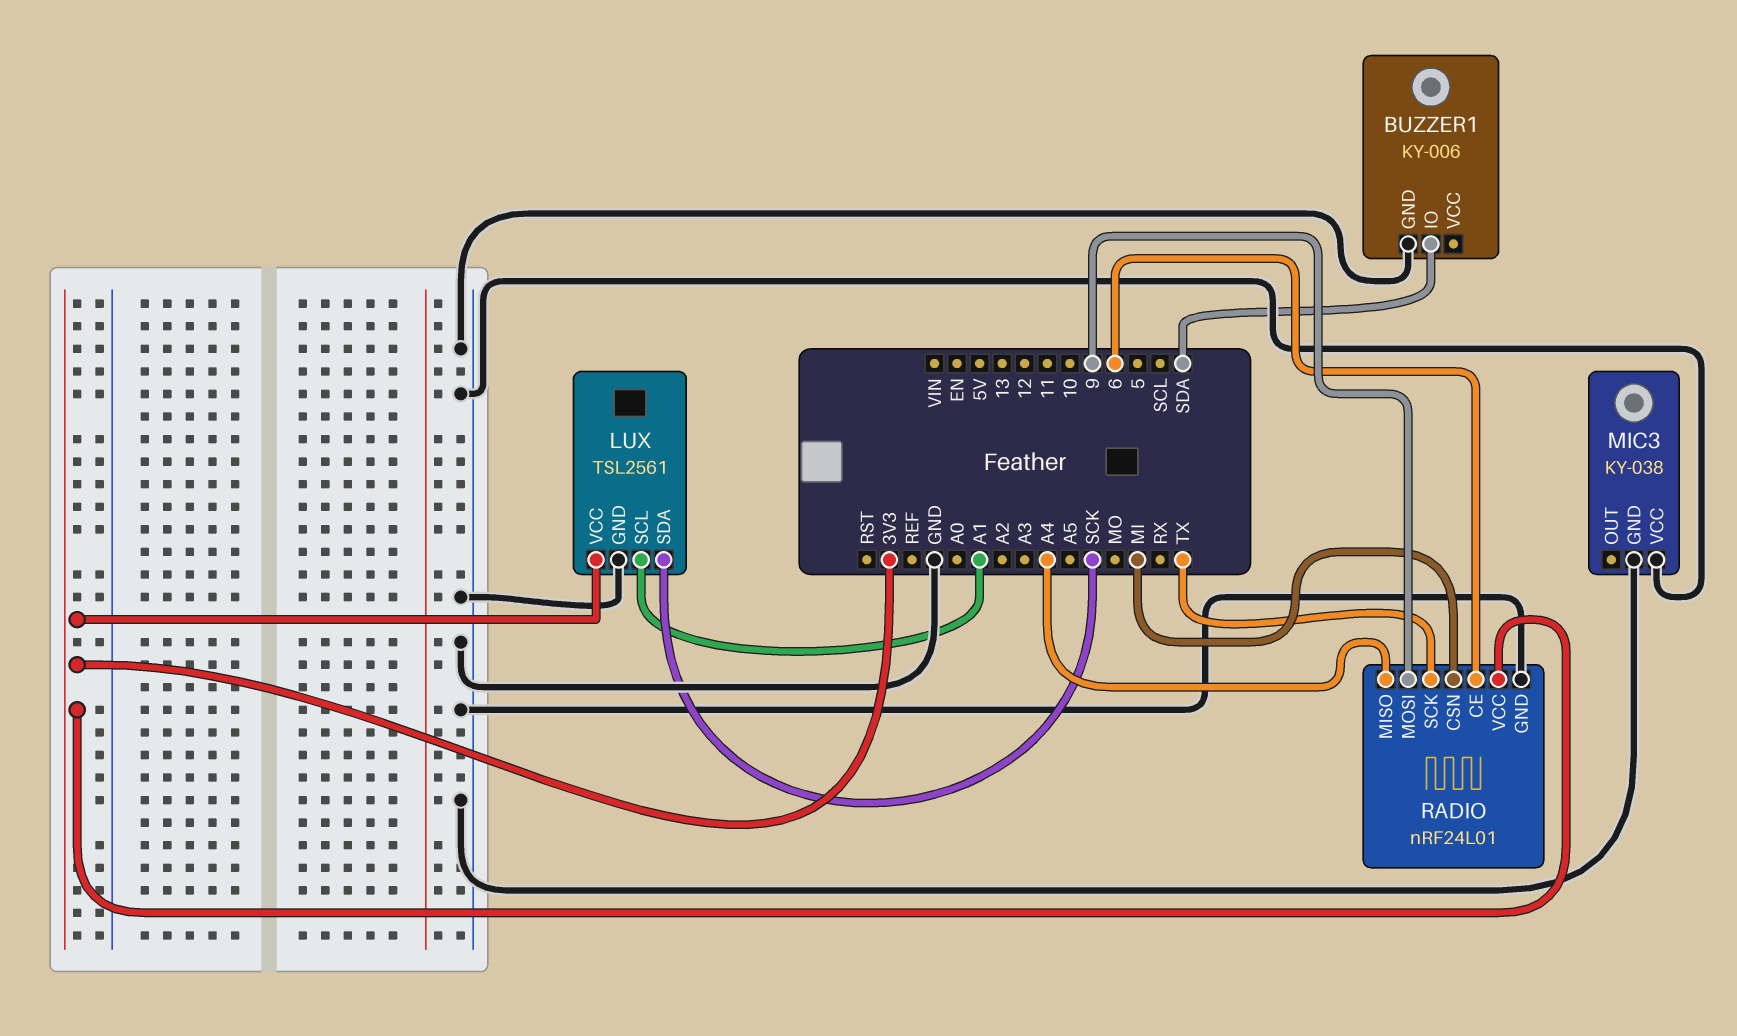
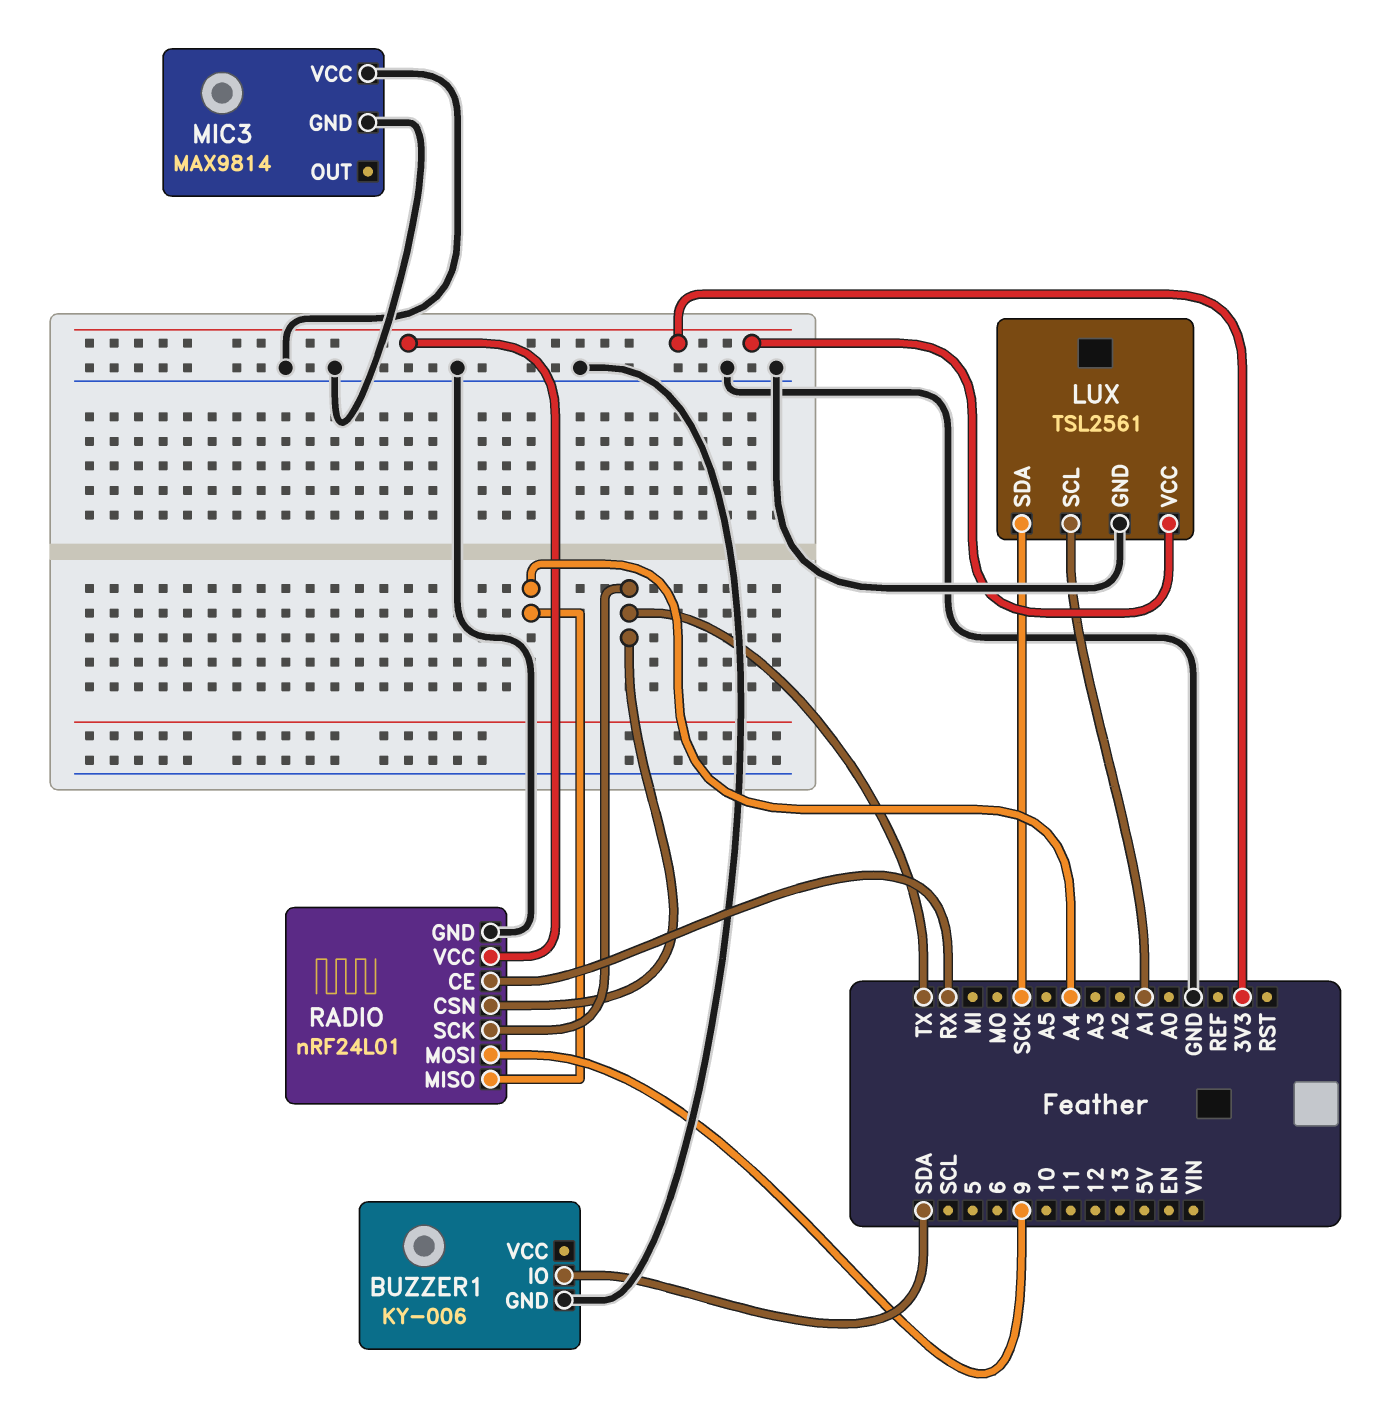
MIC3: KY-038 -> MAX9814
RADIO pin CE: 6 -> RX
RADIO pin CSN: MI -> TX

